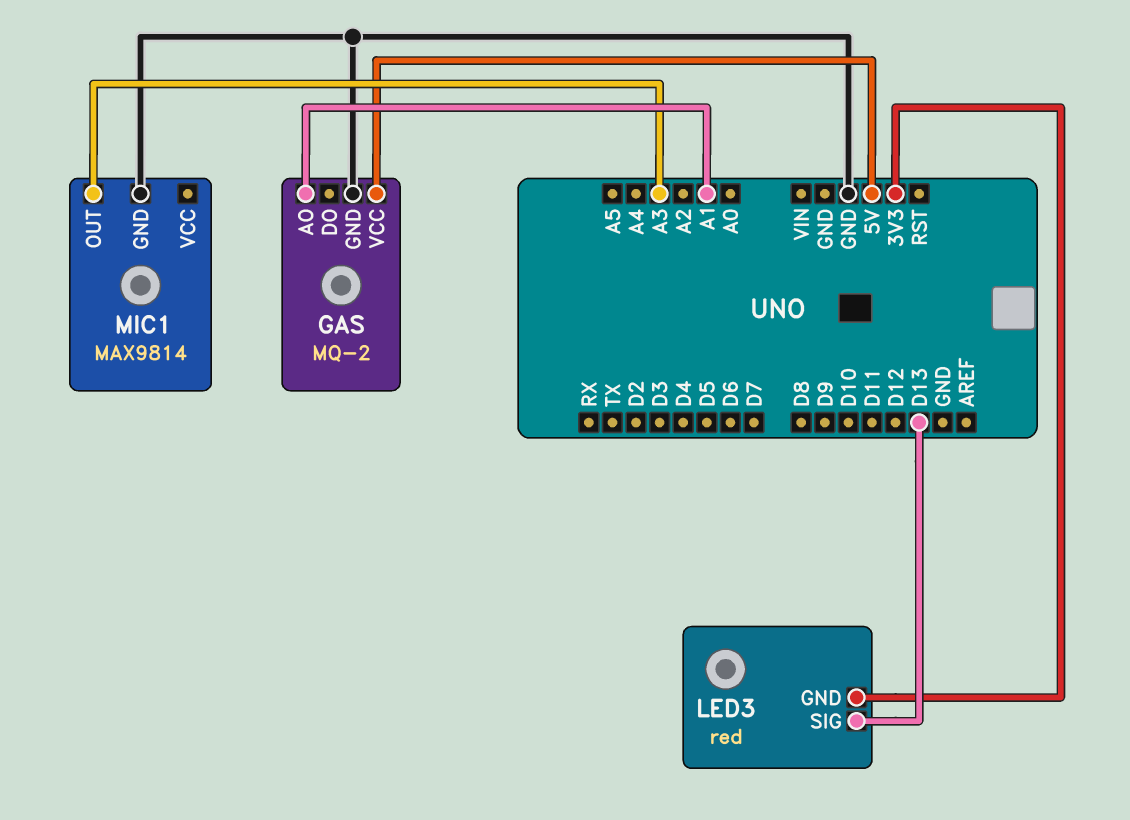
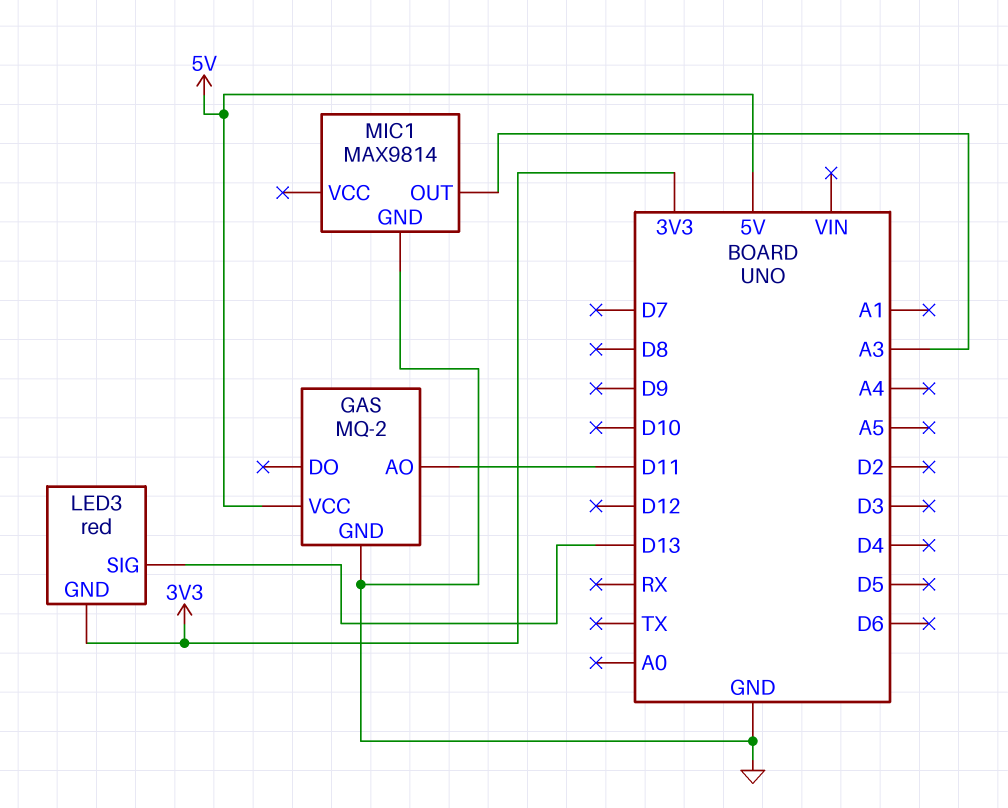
GAS pin AO: A1 -> D11

